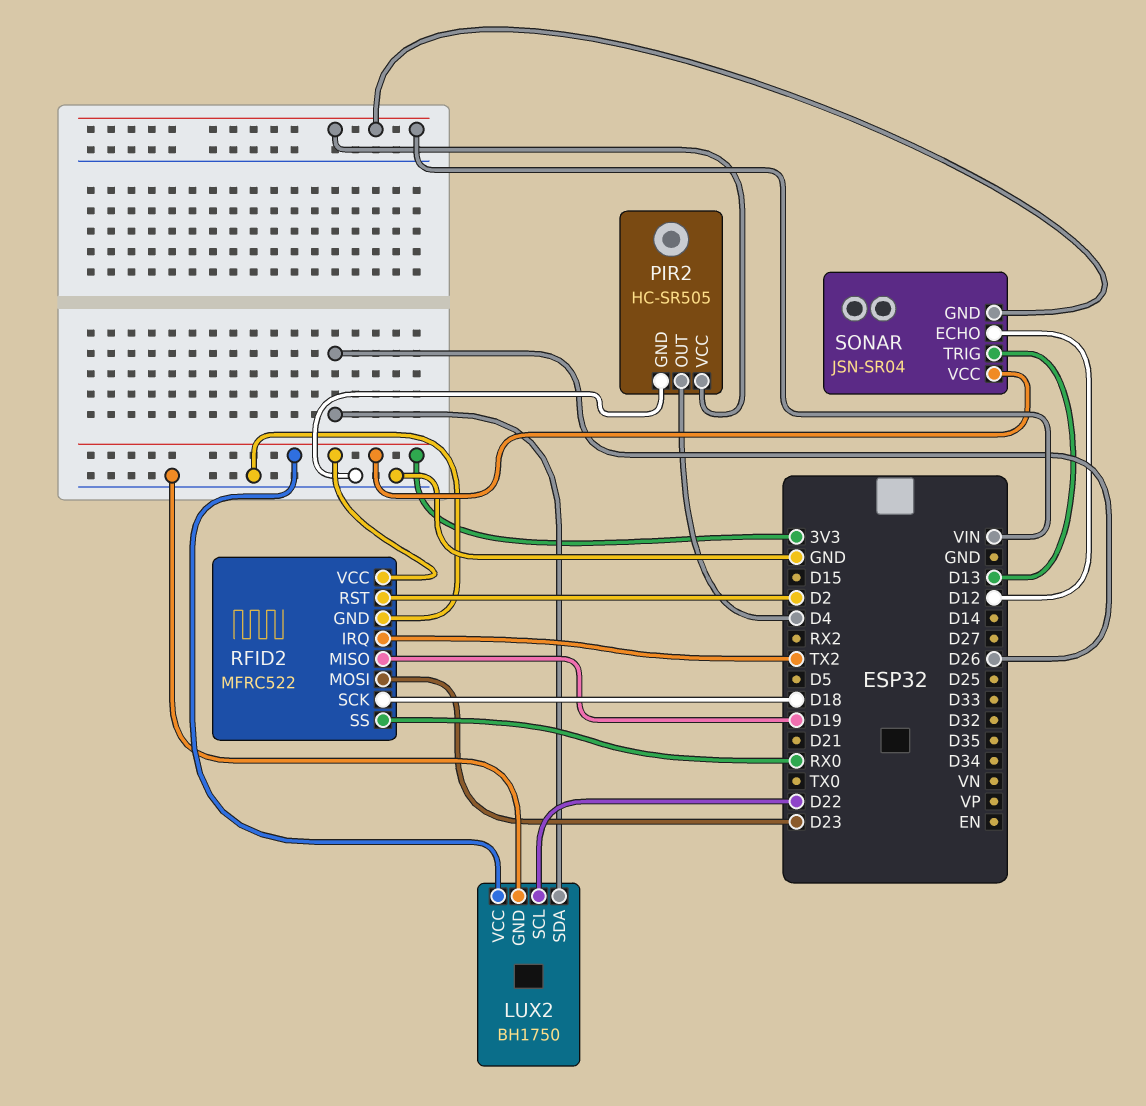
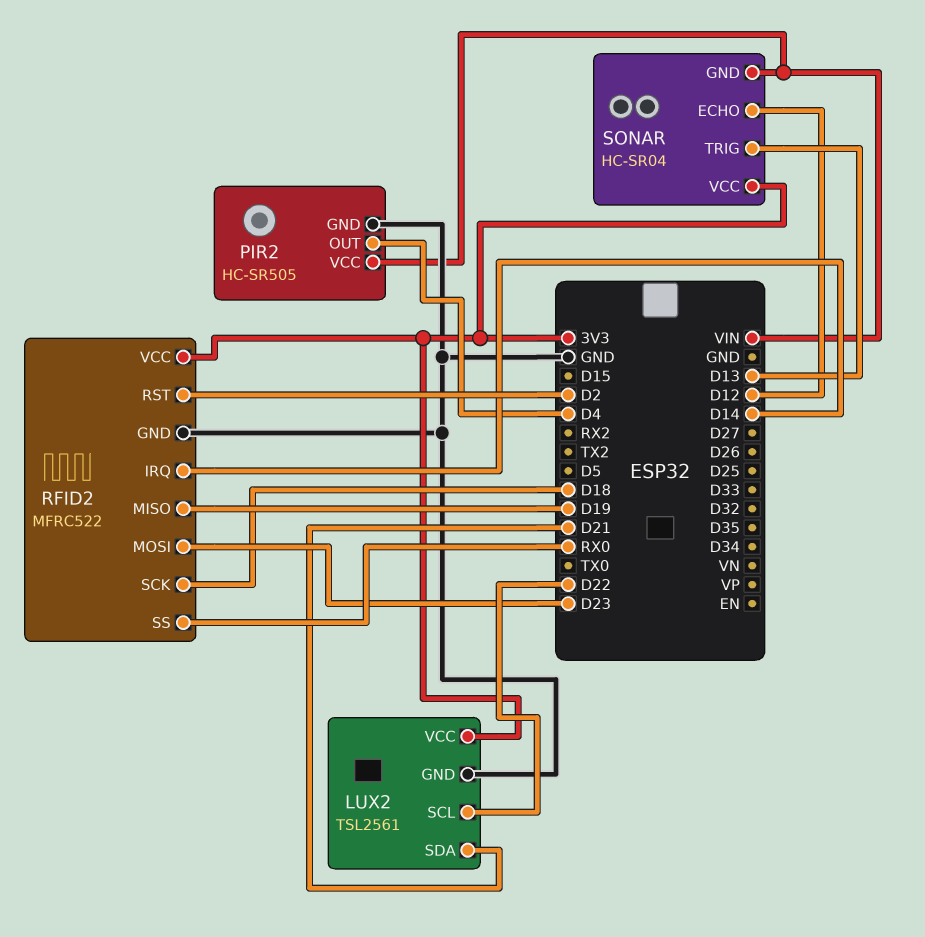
LUX2: BH1750 -> TSL2561
LUX2 pin SDA: D26 -> D21
RFID2 pin IRQ: TX2 -> D14
SONAR: JSN-SR04 -> HC-SR04

